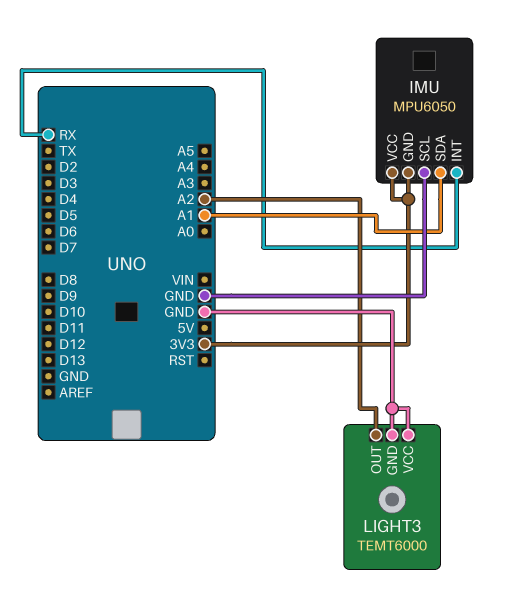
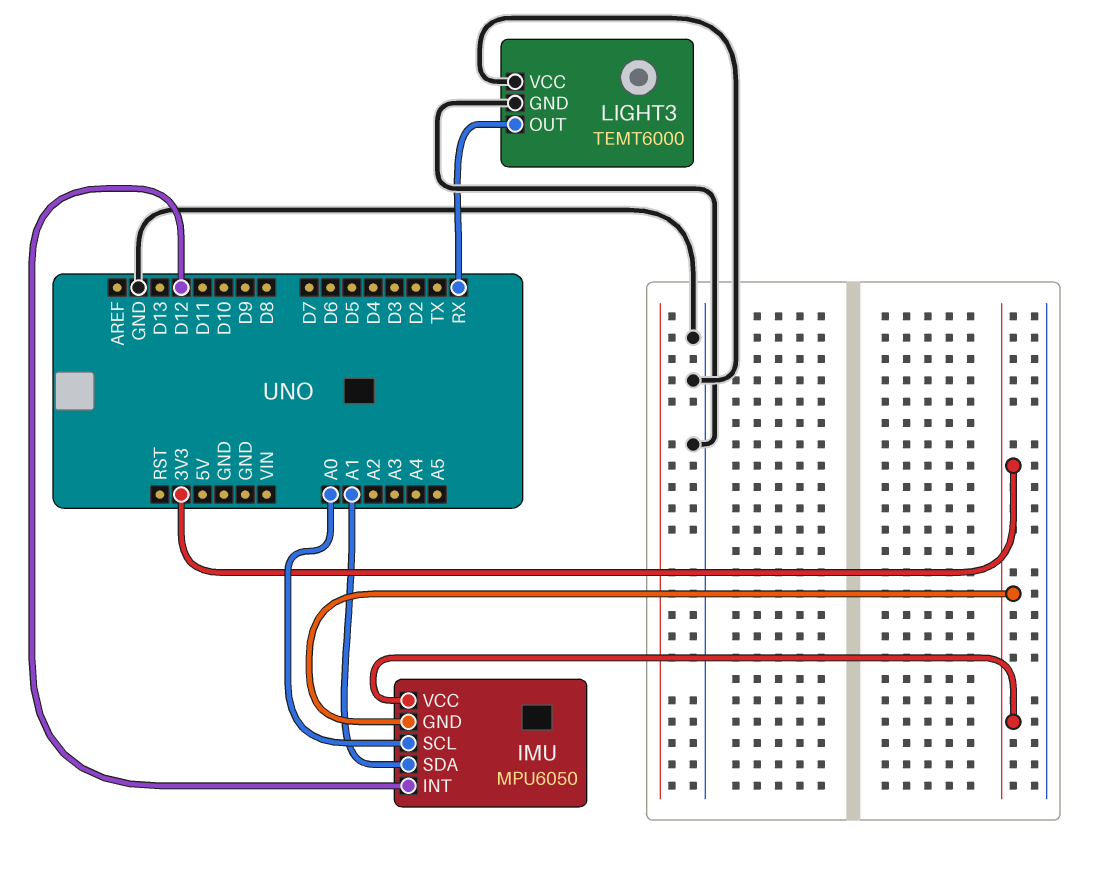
IMU pin INT: RX -> D12
IMU pin SCL: GND -> A0
LIGHT3 pin OUT: A2 -> RX

